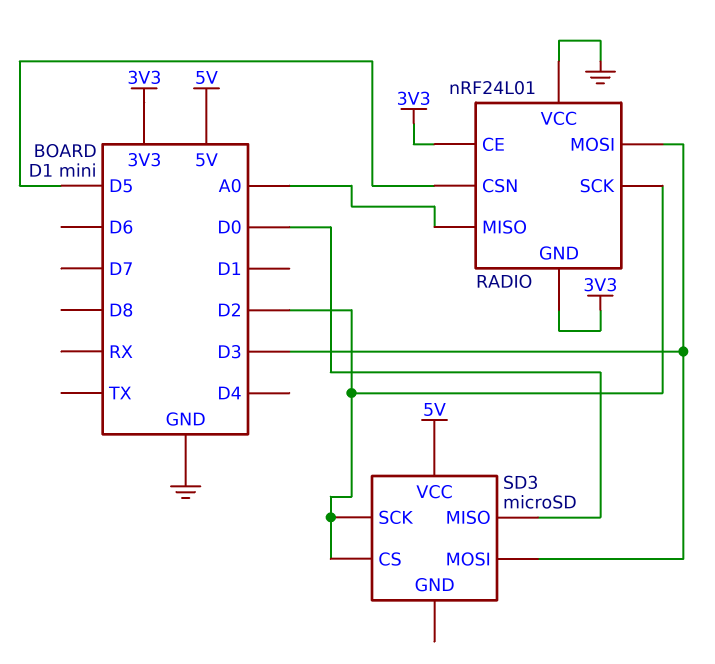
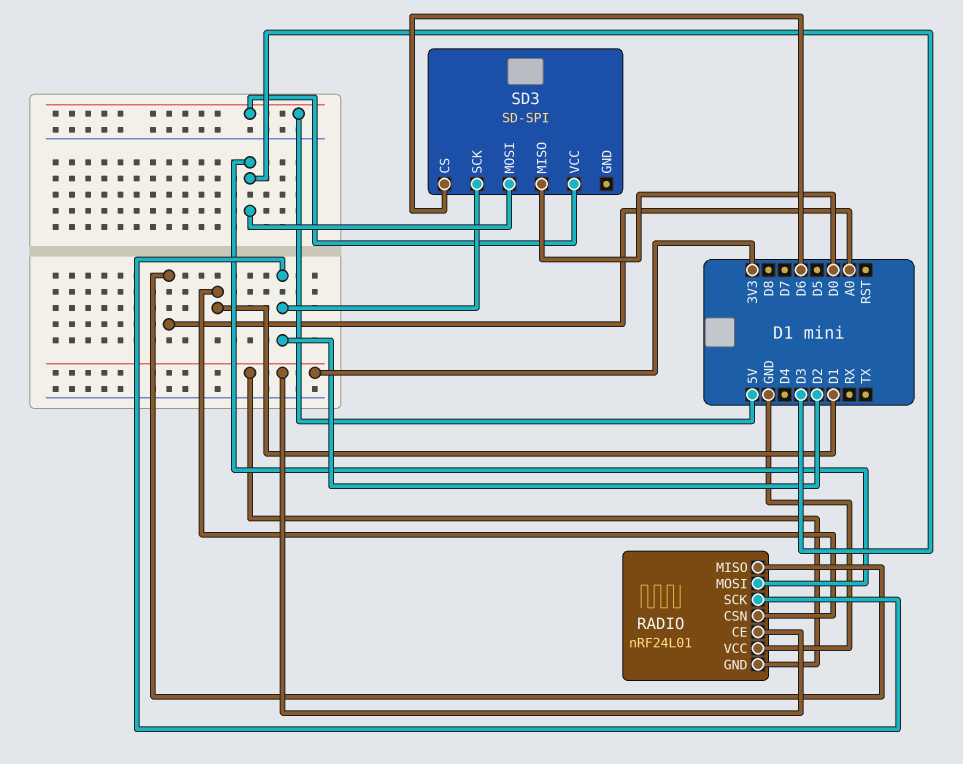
RADIO pin CSN: D5 -> D1
SD3: microSD -> SD-SPI
SD3 pin CS: D2 -> D6

